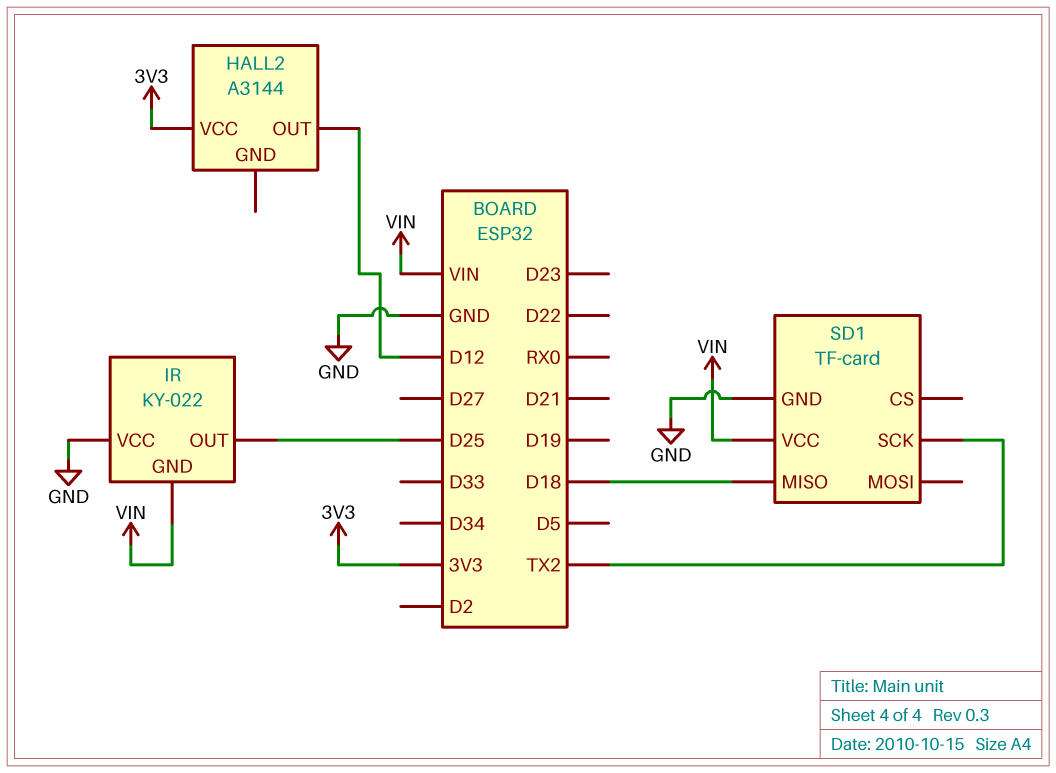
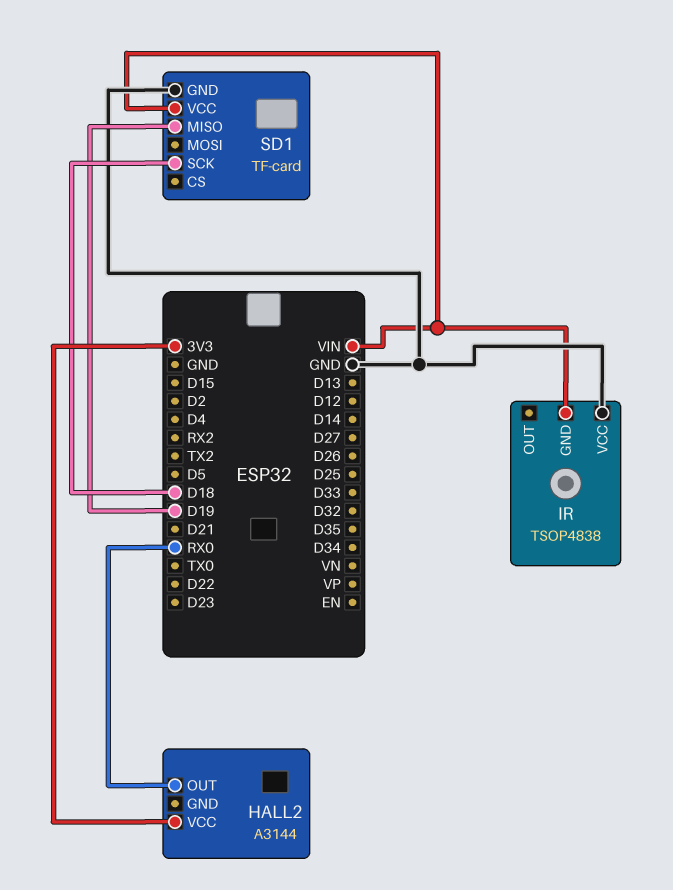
HALL2 pin OUT: D12 -> RX0
IR: KY-022 -> TSOP4838
IR pin OUT: D25 -> none
SD1 pin MISO: D18 -> D19
SD1 pin SCK: TX2 -> D18

